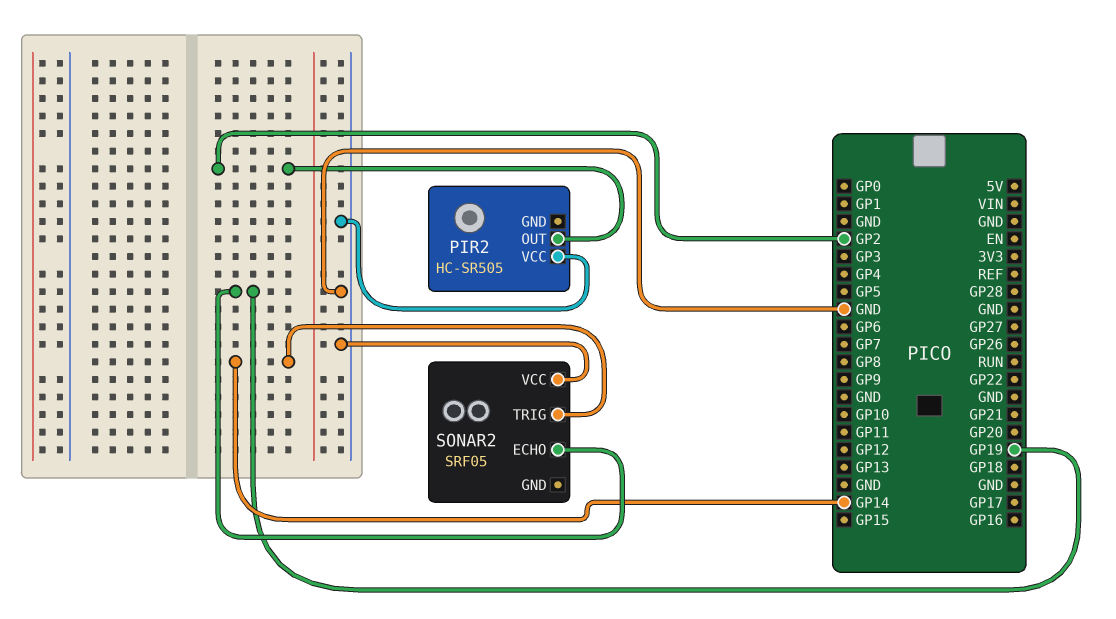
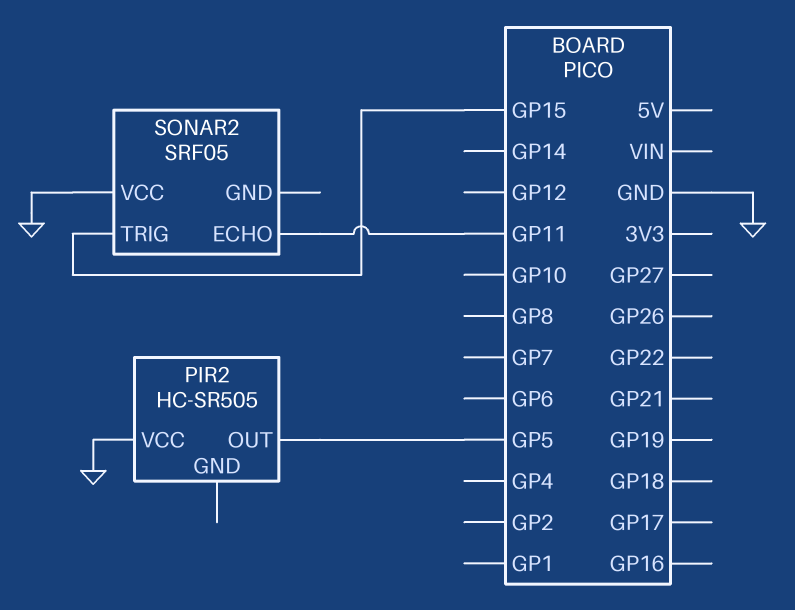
PIR2 pin OUT: GP2 -> GP5
SONAR2 pin ECHO: GP19 -> GP11
SONAR2 pin TRIG: GP14 -> GP15

